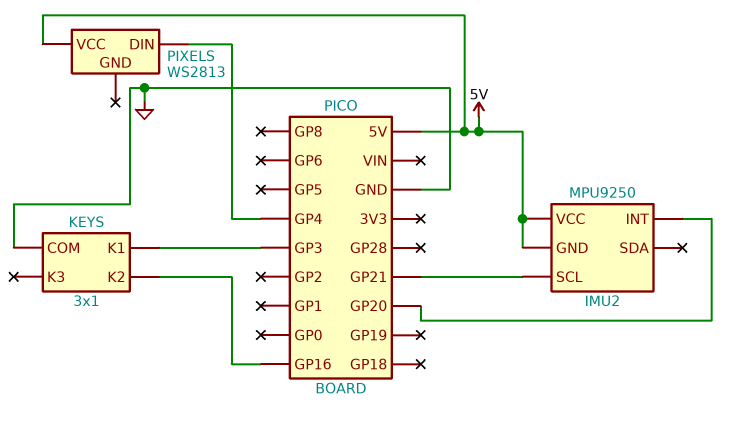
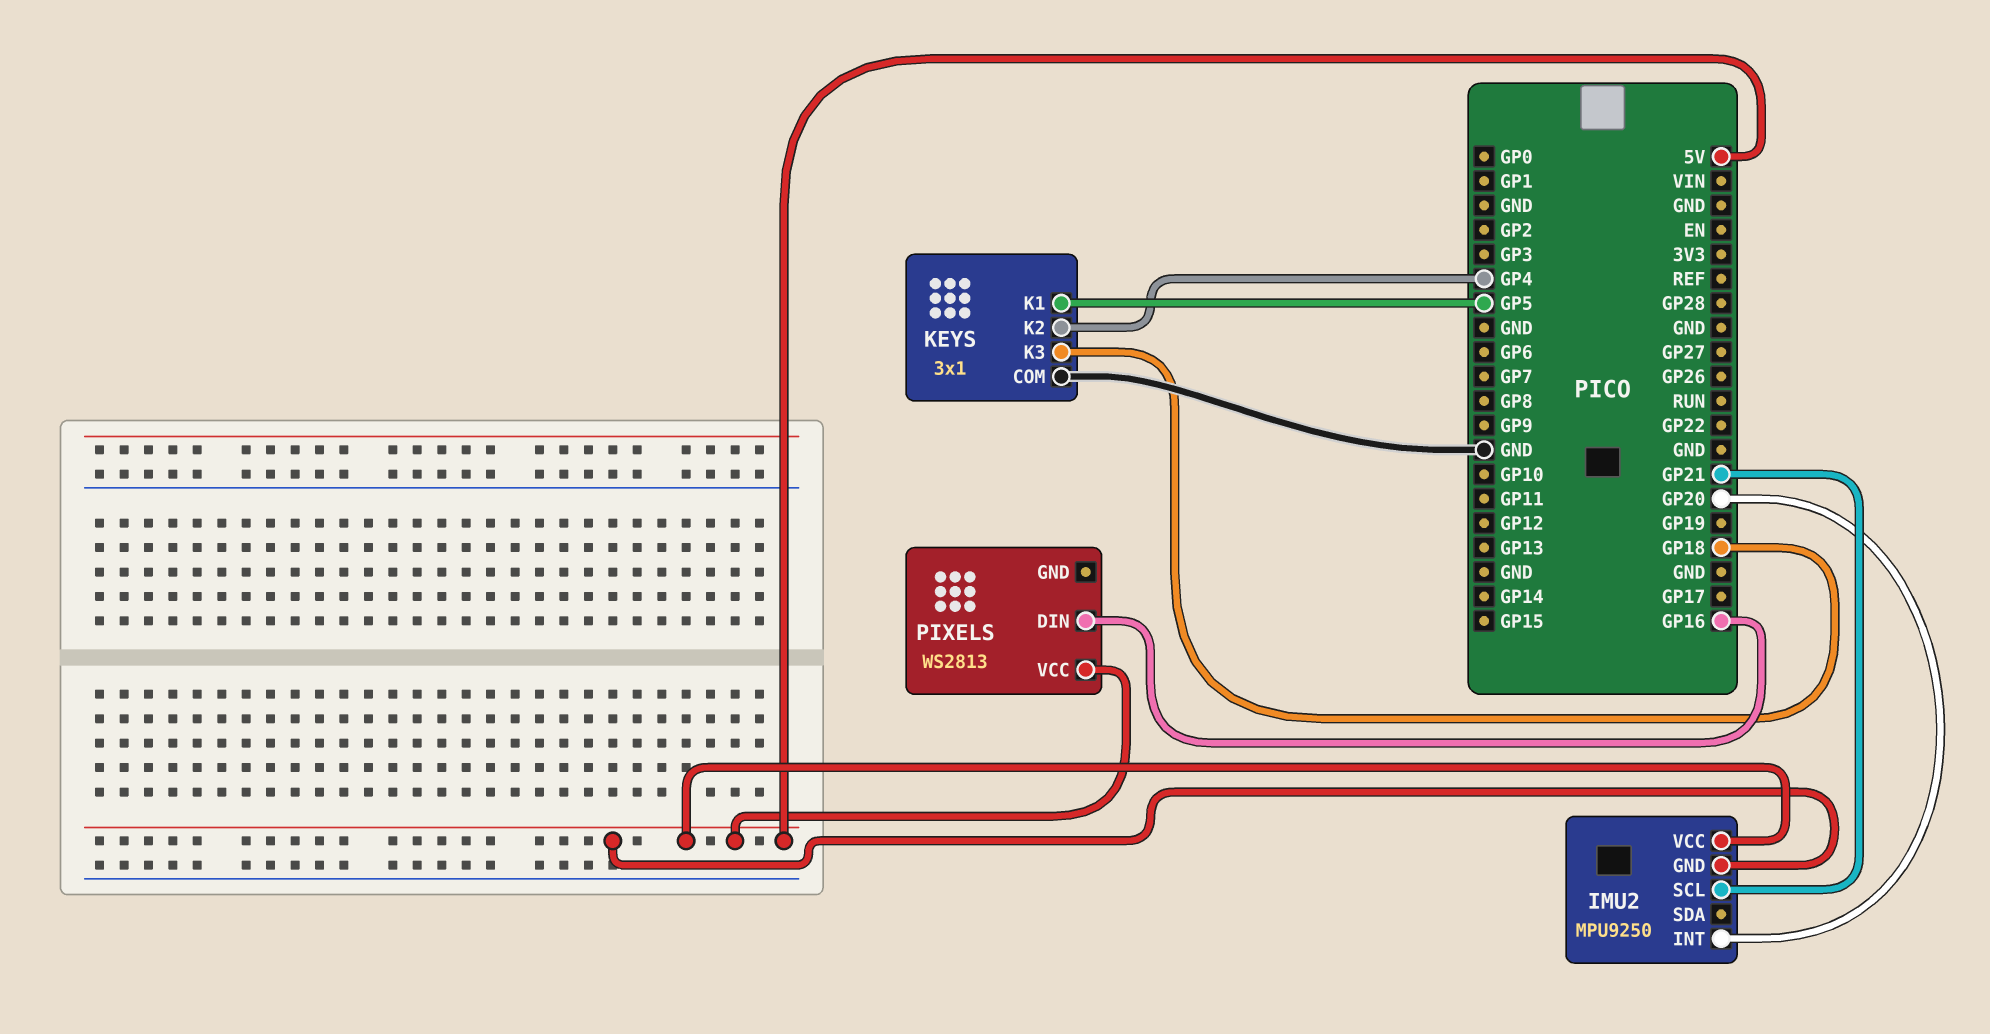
KEYS pin K1: GP3 -> GP5
KEYS pin K2: GP16 -> GP4
KEYS pin K3: none -> GP18
PIXELS pin DIN: GP4 -> GP16

